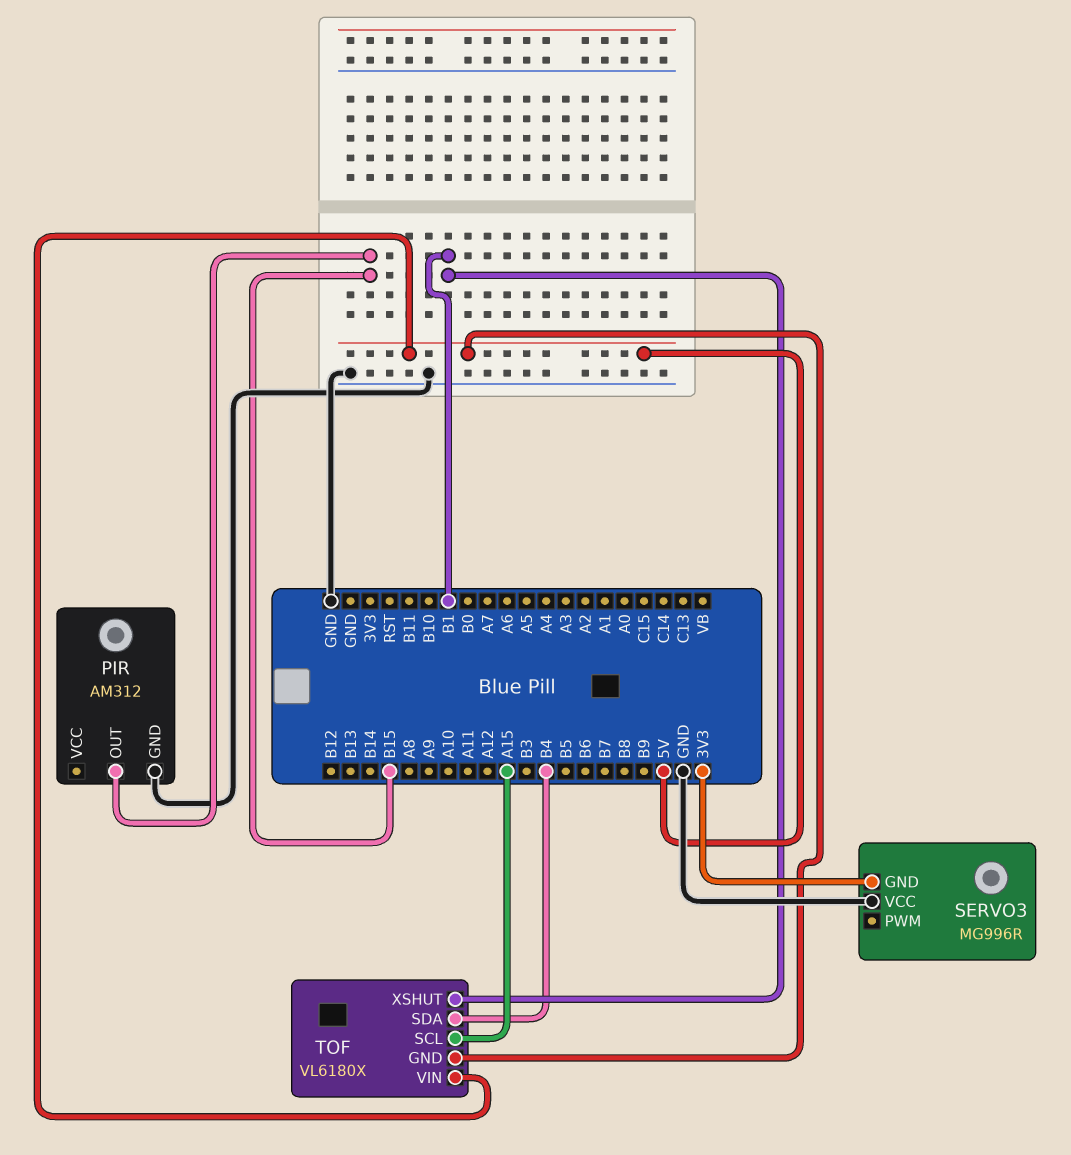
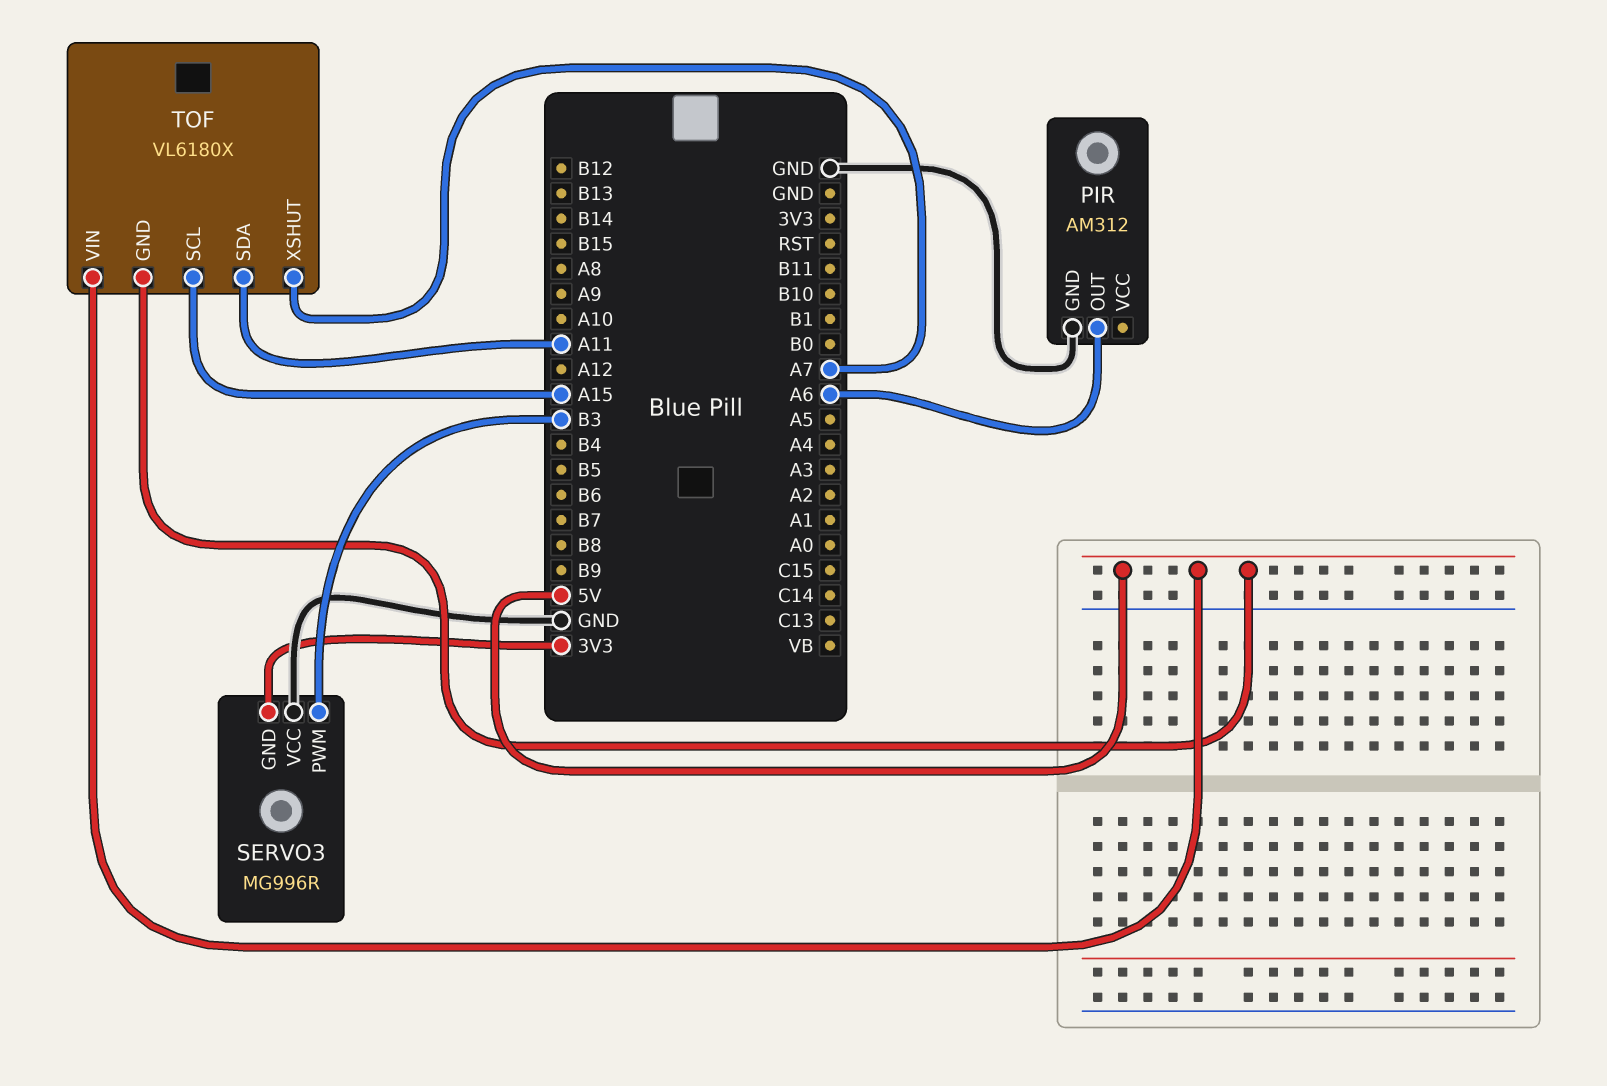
PIR pin OUT: B15 -> A6
SERVO3 pin PWM: none -> B3
TOF pin SDA: B4 -> A11
TOF pin XSHUT: B1 -> A7

